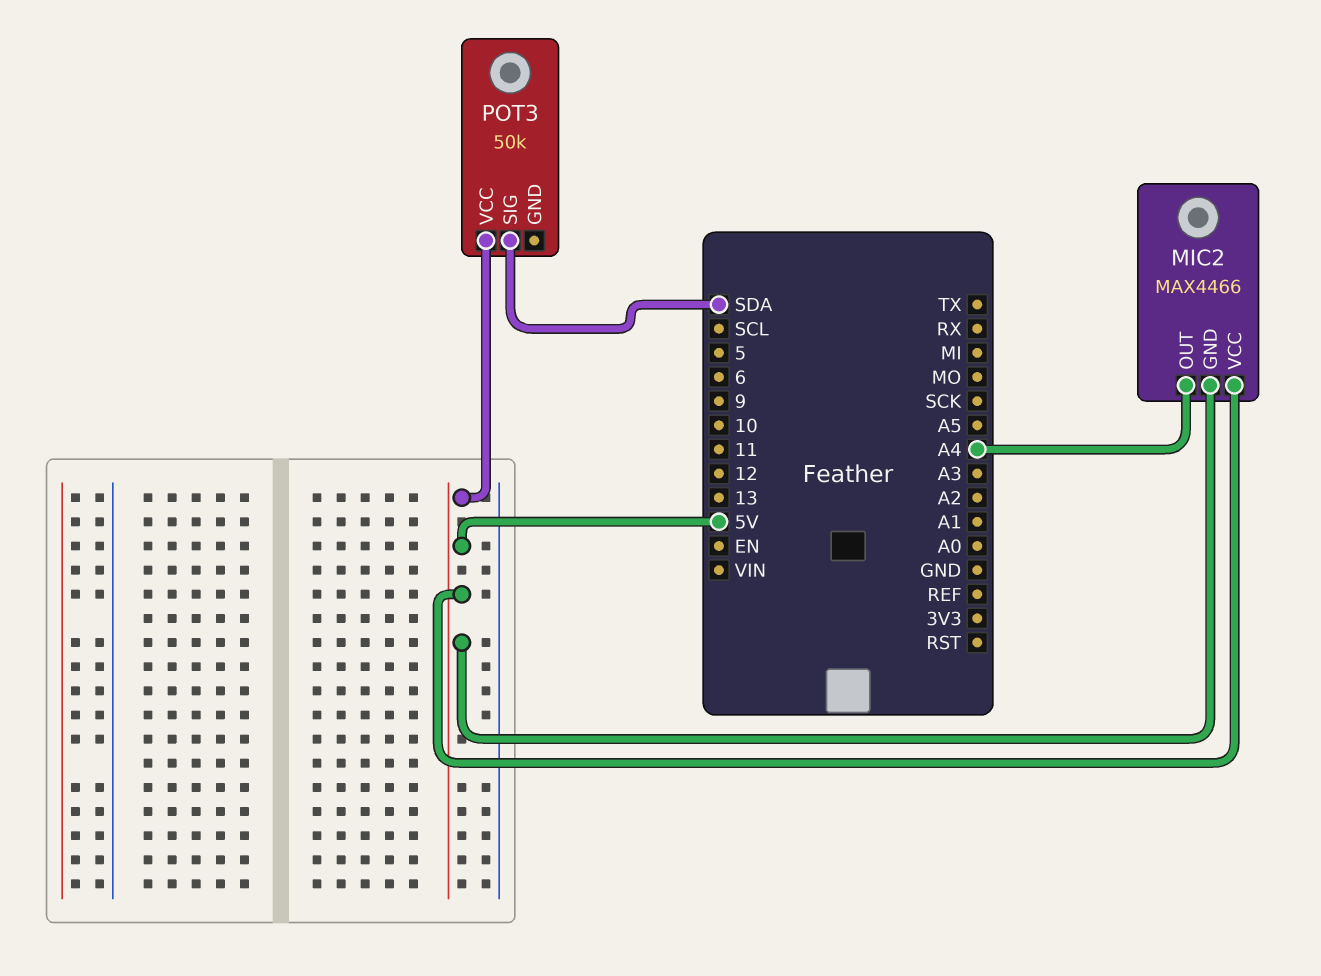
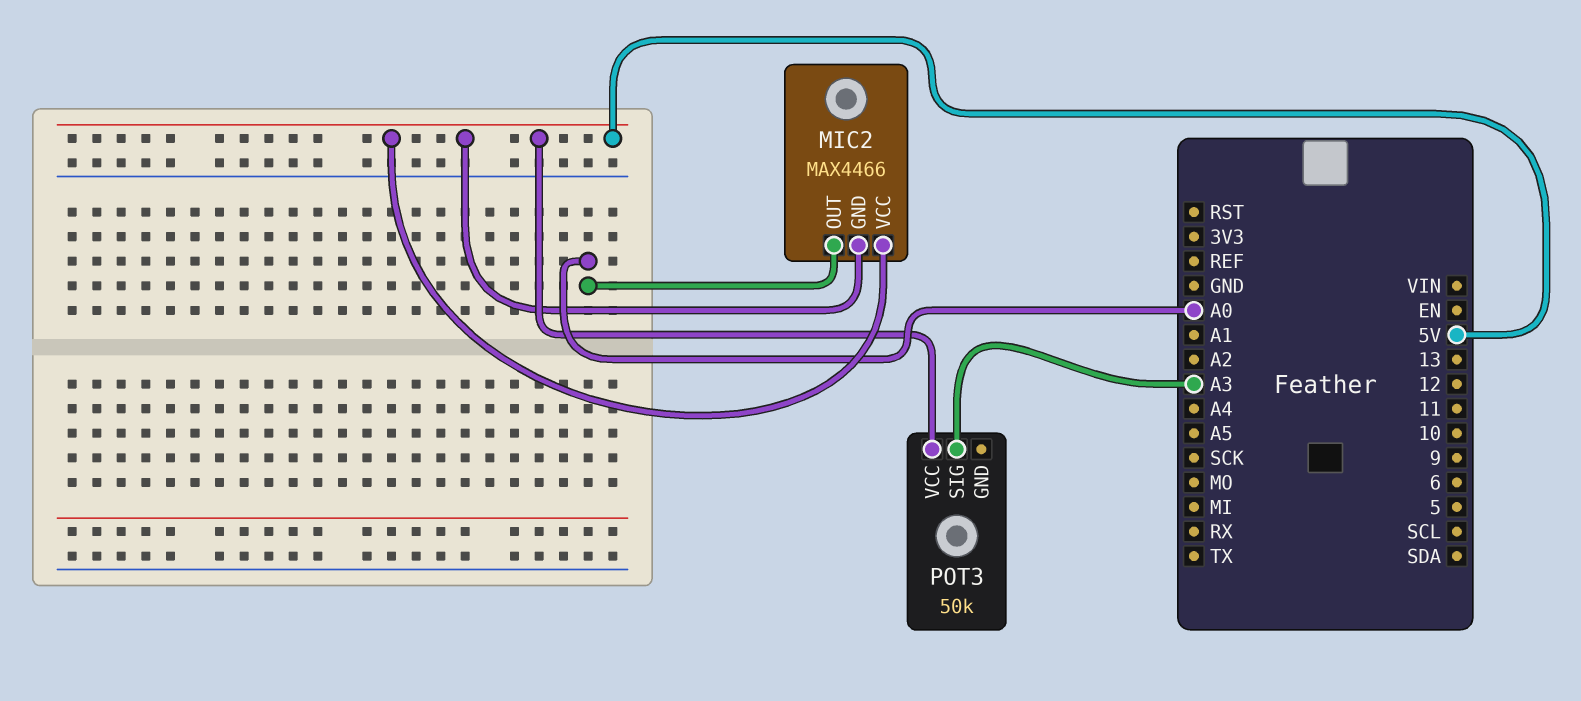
MIC2 pin OUT: A4 -> A0
POT3 pin SIG: SDA -> A3

